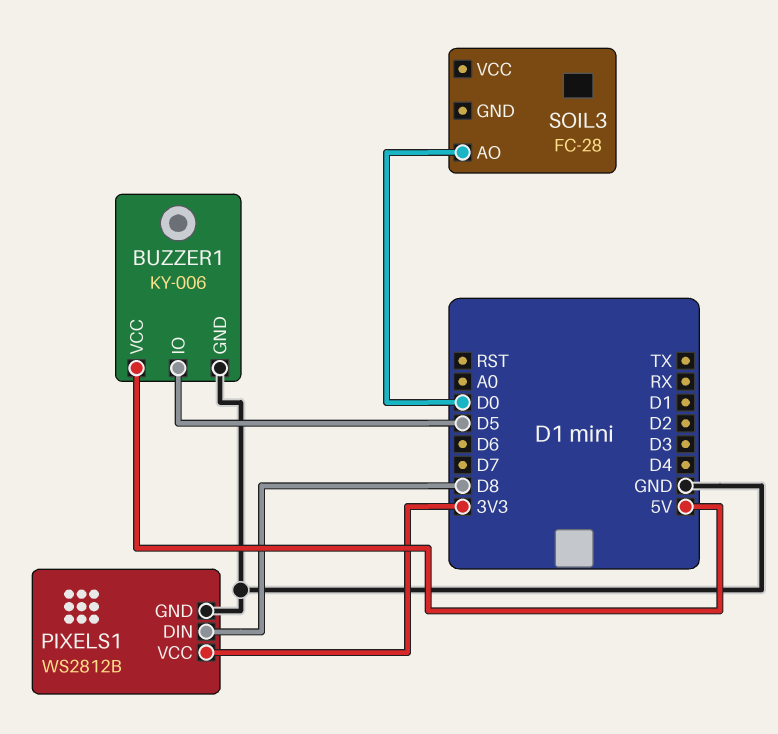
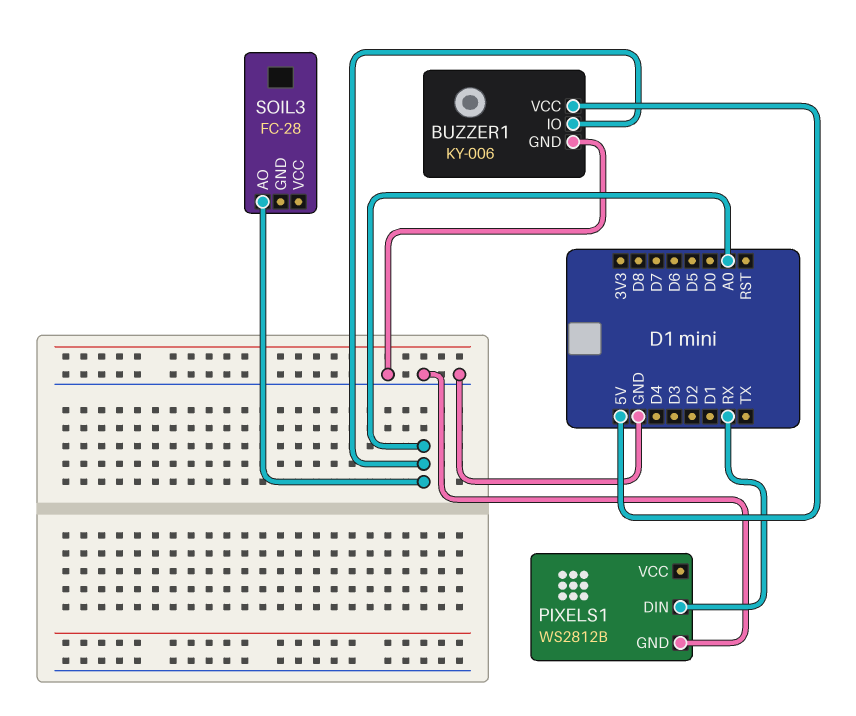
BUZZER1 pin IO: D5 -> A0
PIXELS1 pin DIN: D8 -> RX
PIXELS1 pin VCC: 3V3 -> none
SOIL3 pin AO: D0 -> A0

